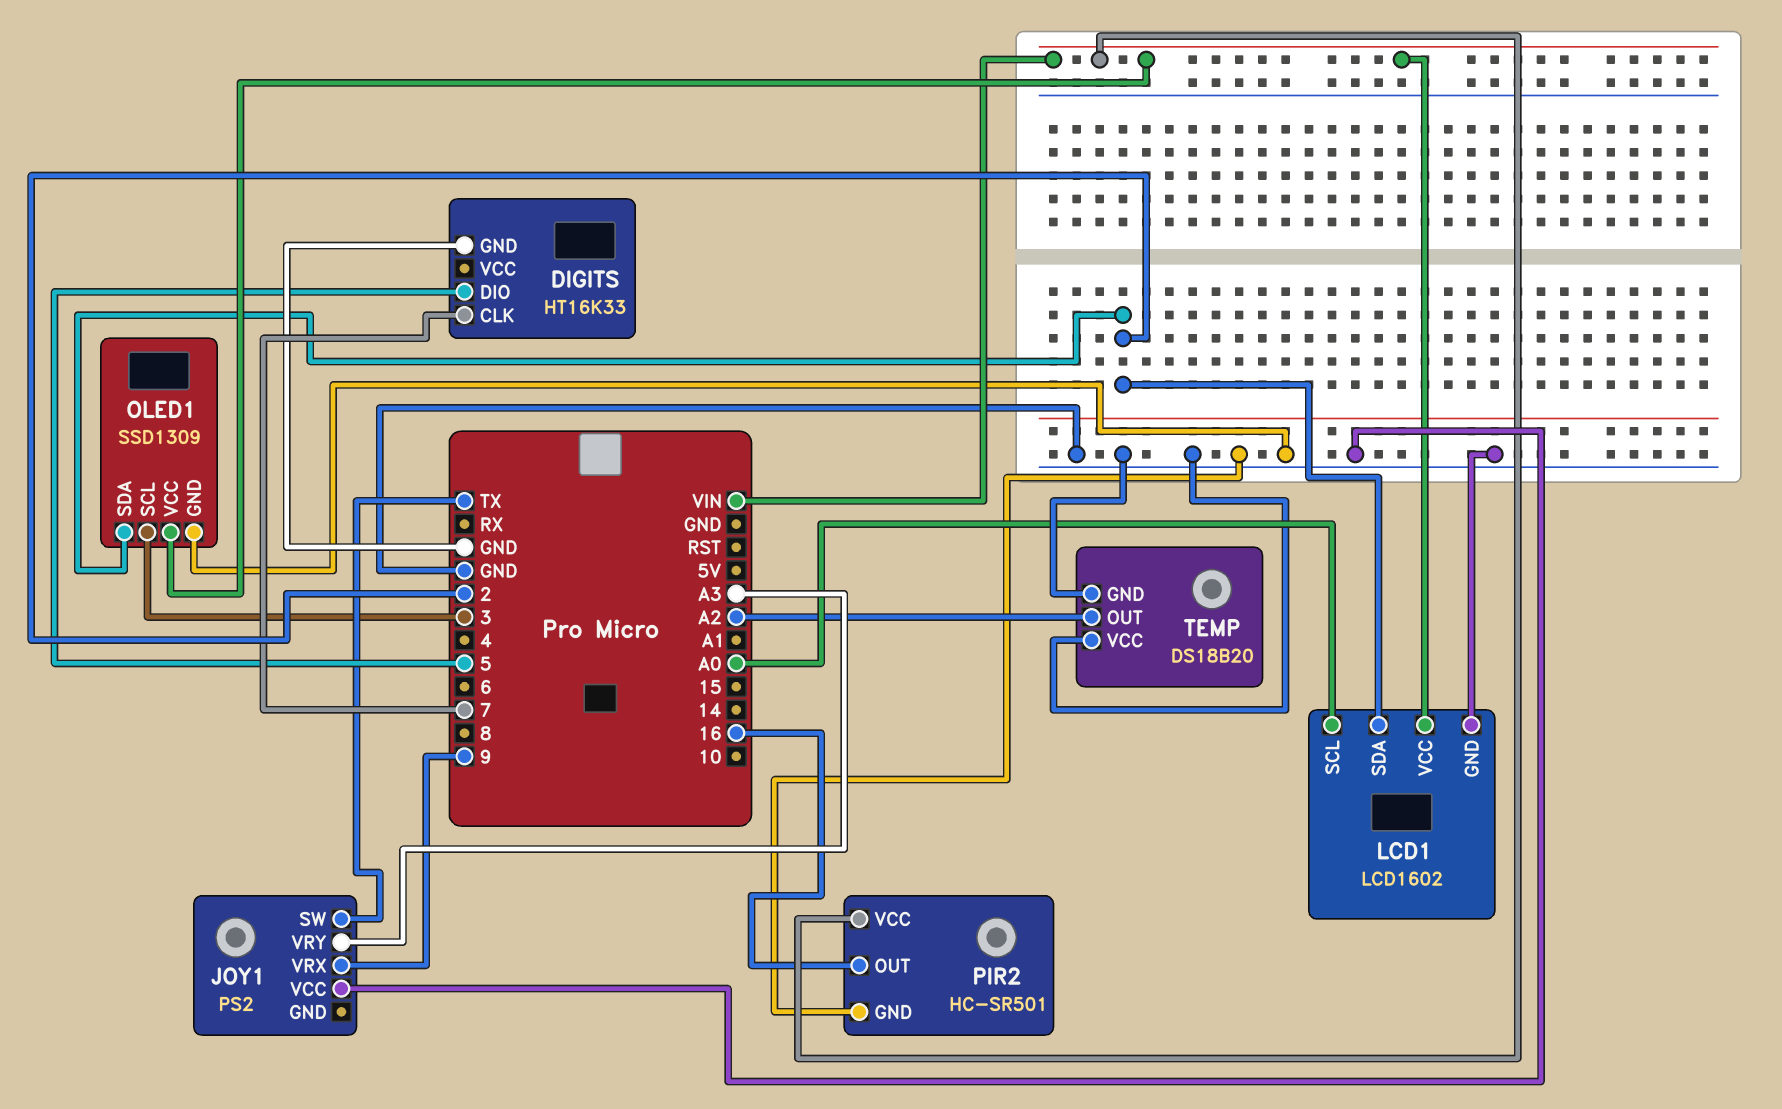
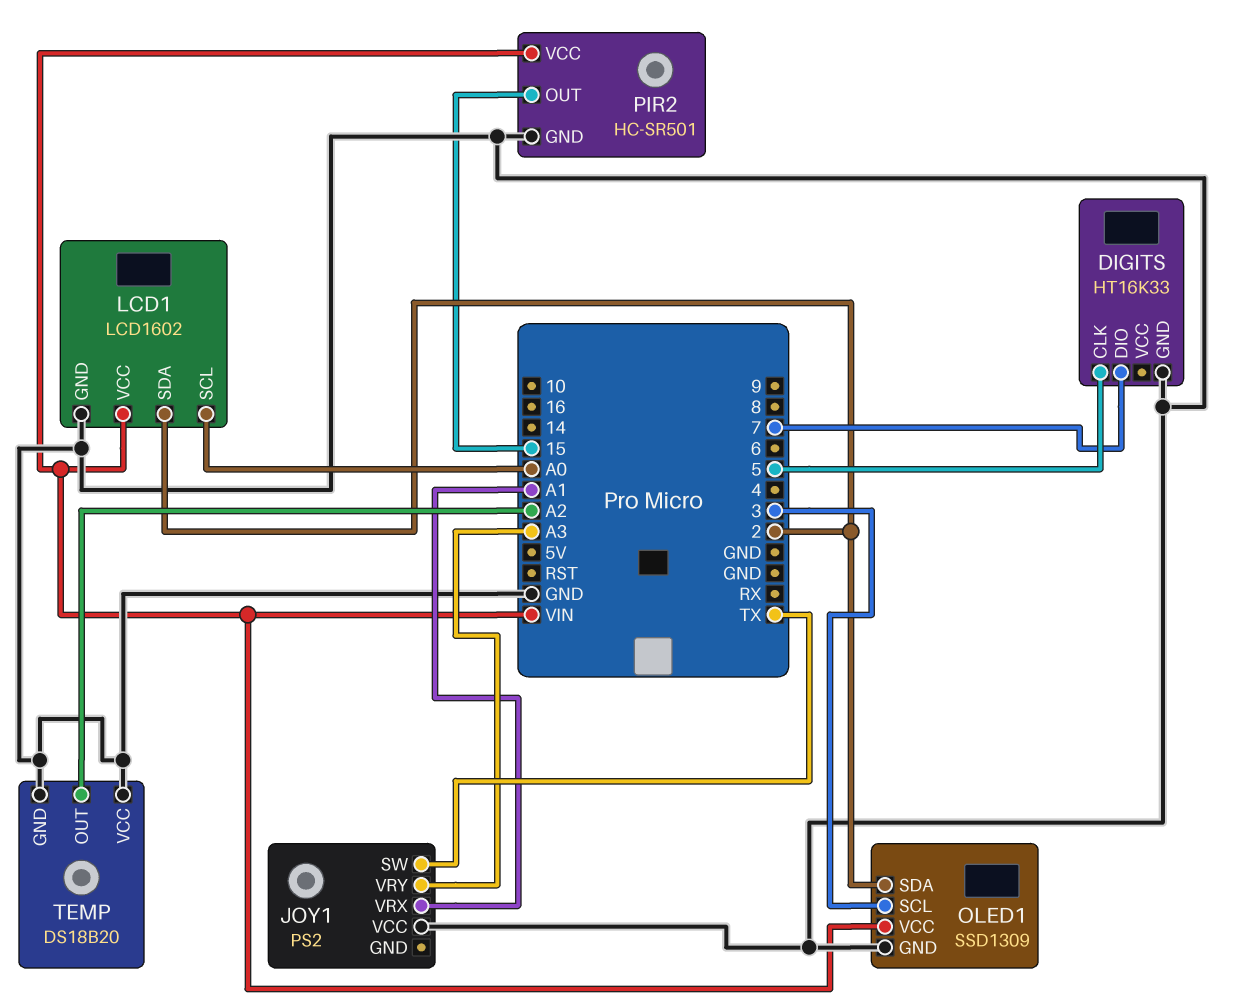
DIGITS pin CLK: 7 -> 5
DIGITS pin DIO: 5 -> 7
JOY1 pin VRX: 9 -> A1
PIR2 pin OUT: 16 -> 15

